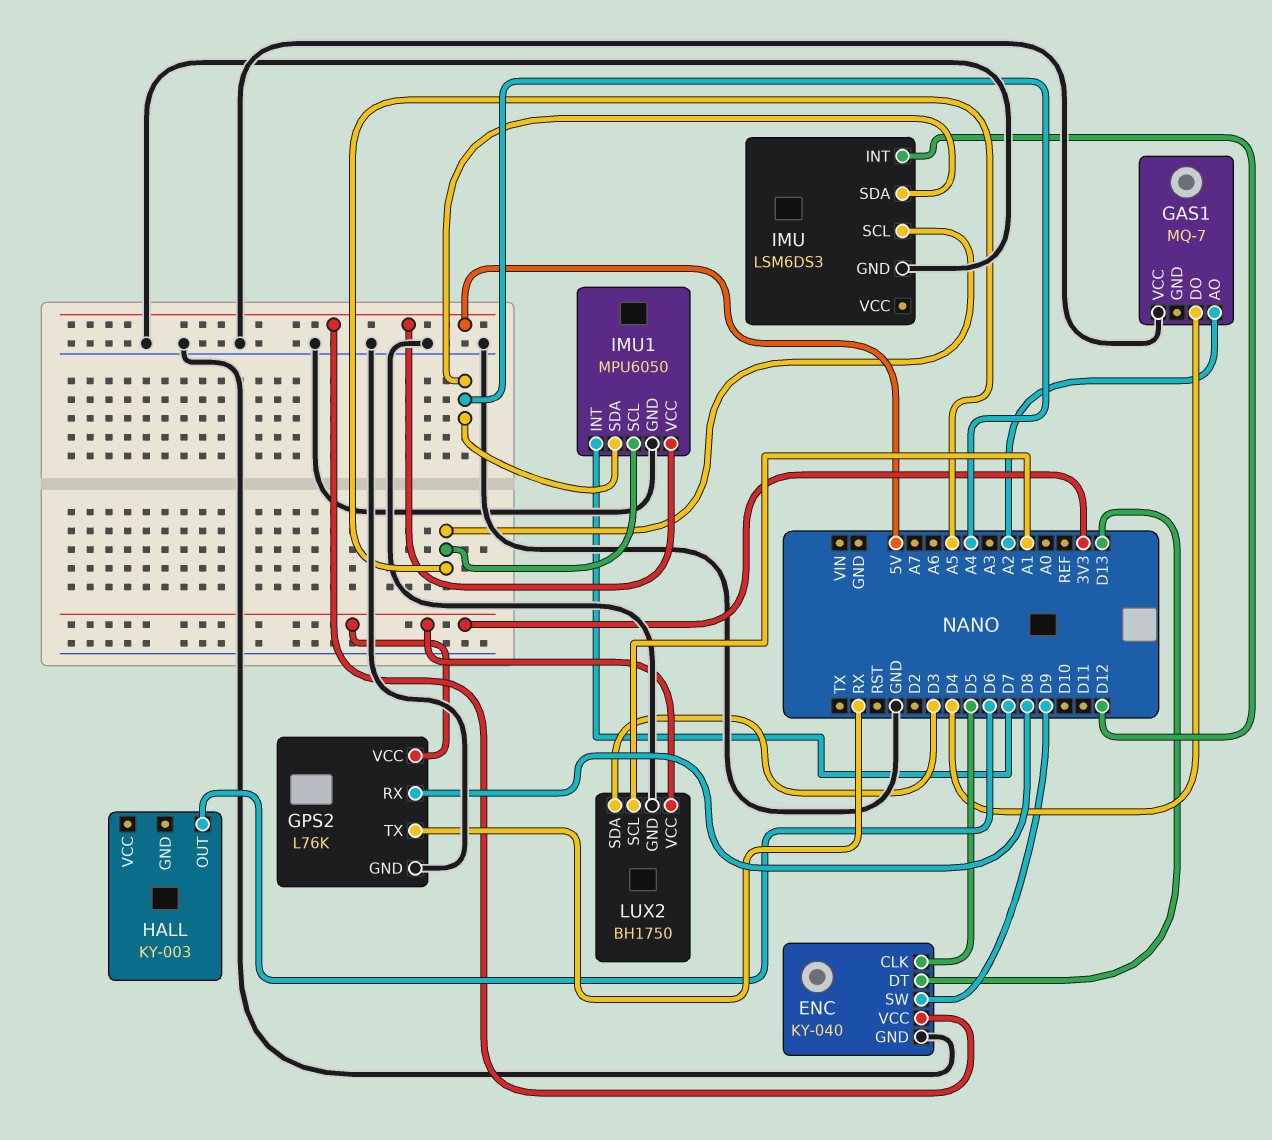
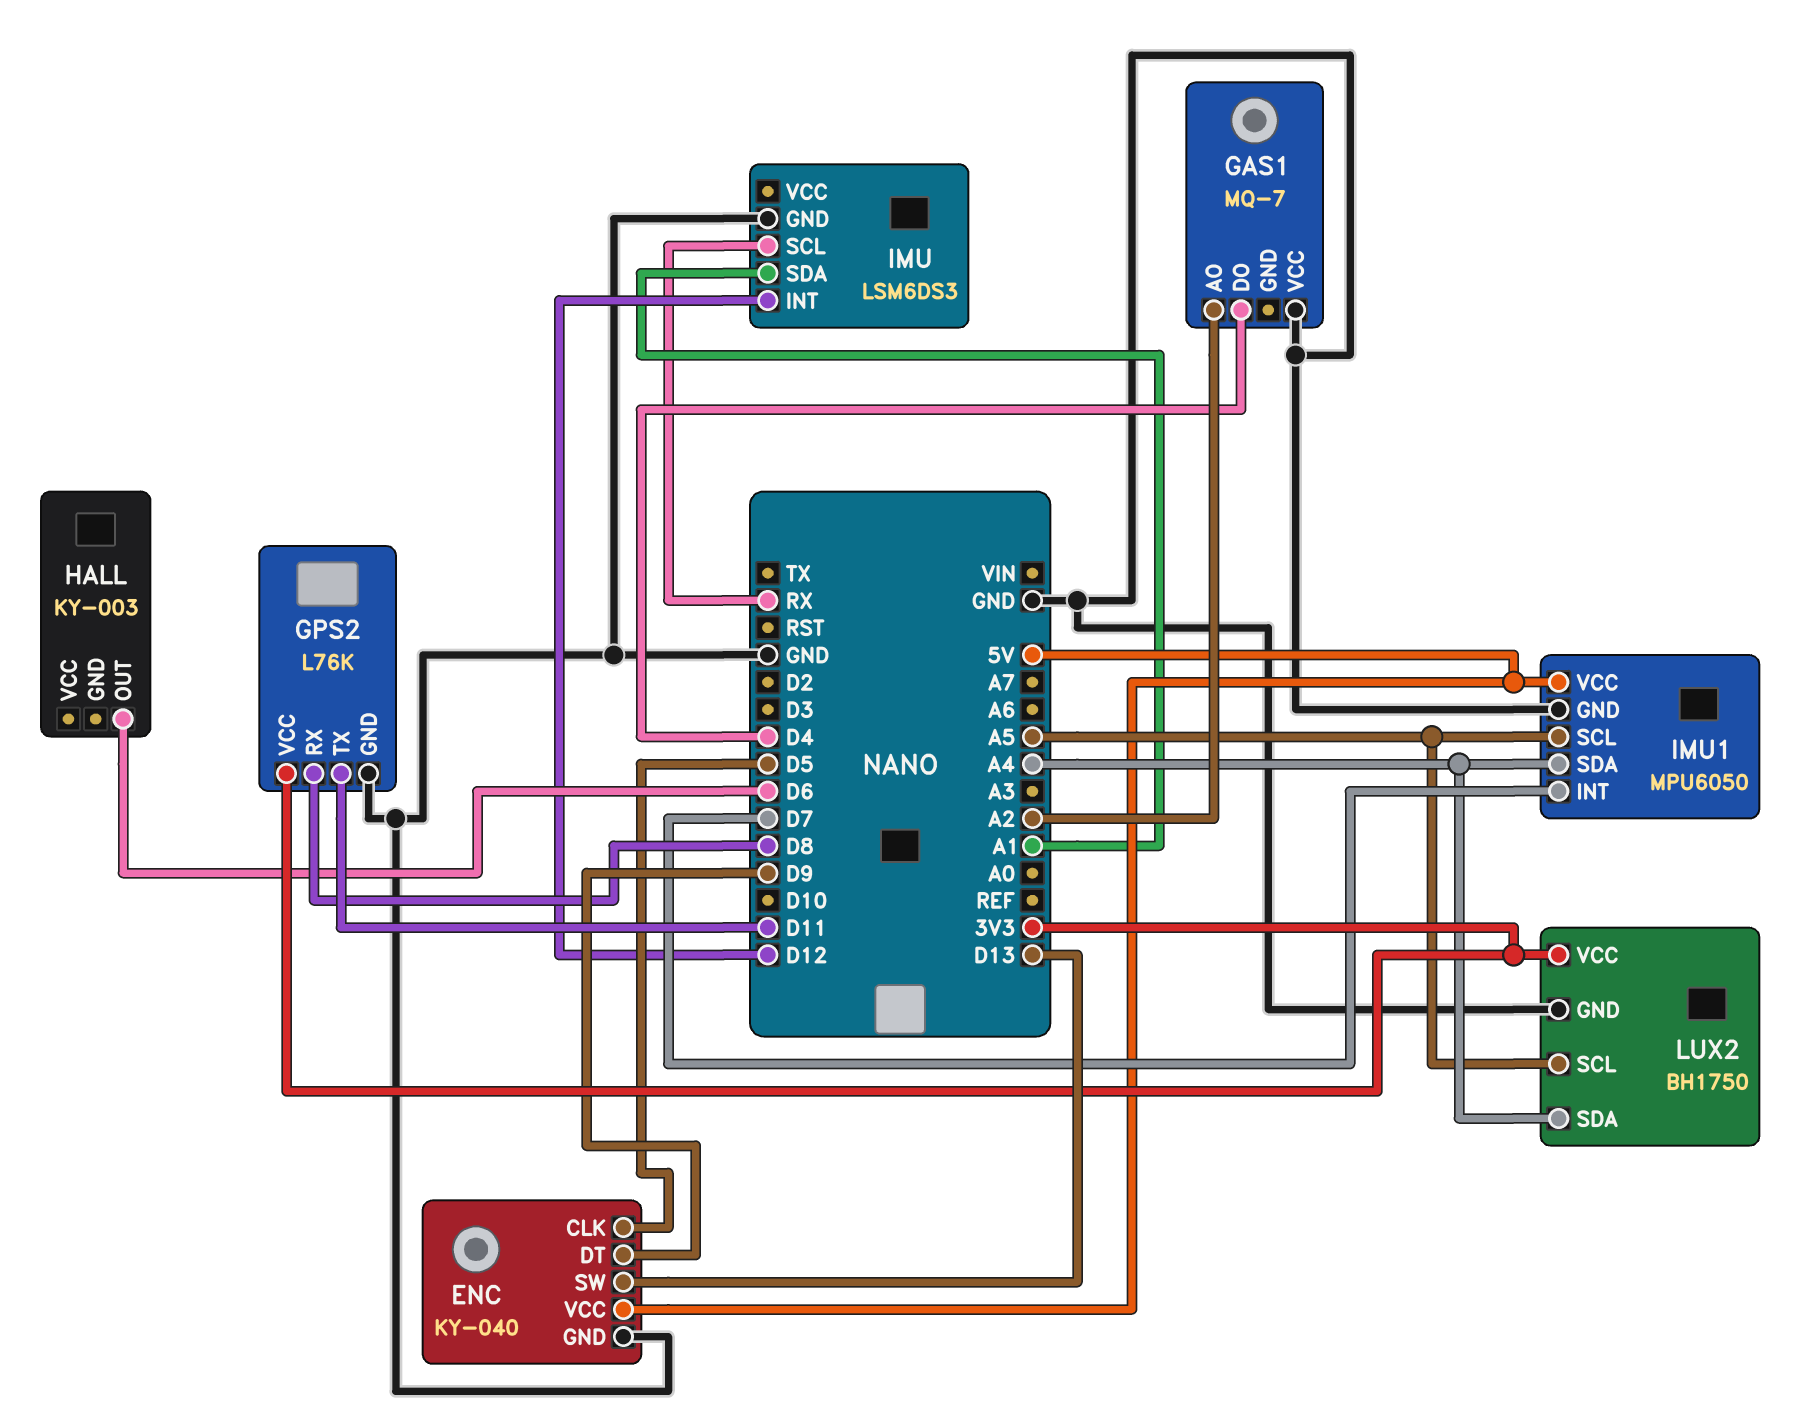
ENC pin DT: D13 -> D9
ENC pin SW: D9 -> D13
GPS2 pin TX: RX -> D11
IMU pin SCL: A5 -> RX
IMU pin SDA: A4 -> A1
LUX2 pin SCL: A1 -> A5
LUX2 pin SDA: D3 -> A4

